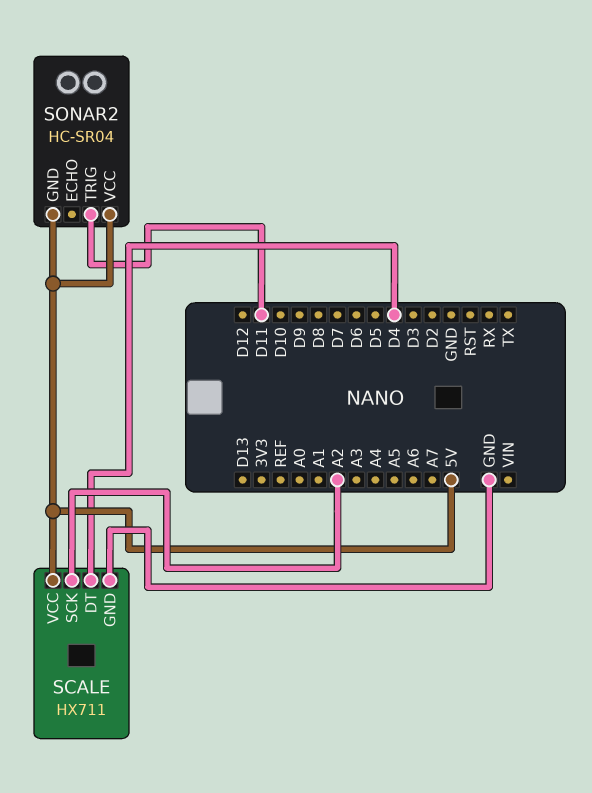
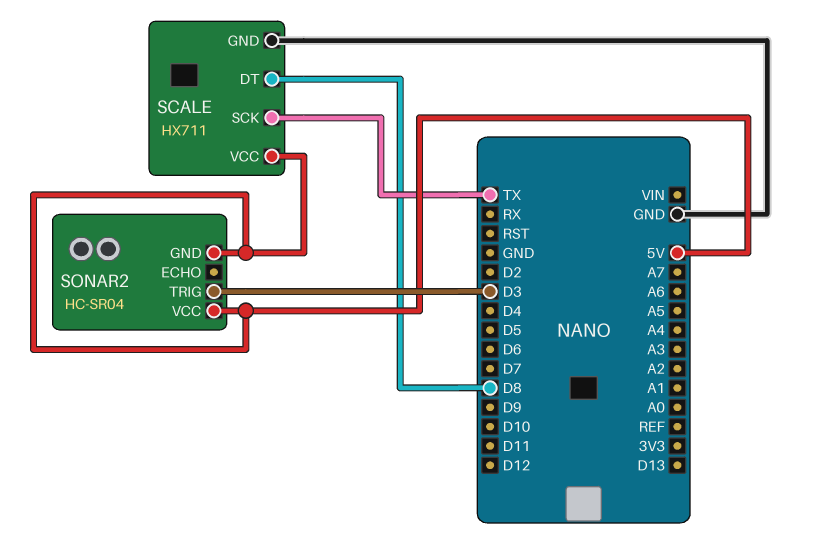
SCALE pin DT: D4 -> D8
SCALE pin SCK: A2 -> TX
SONAR2 pin TRIG: D11 -> D3

